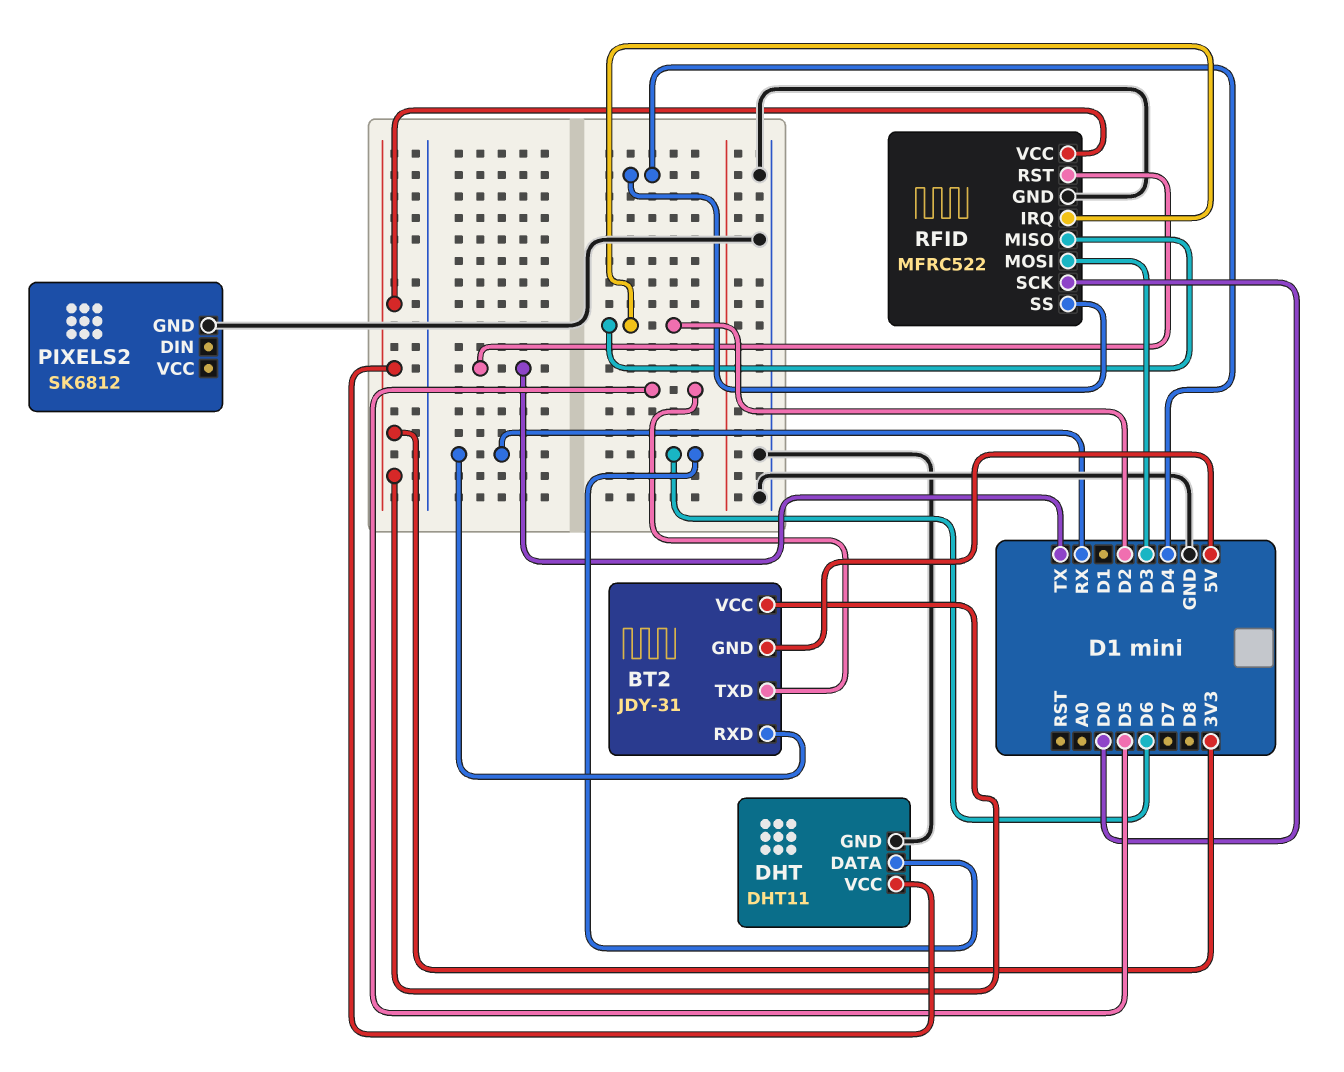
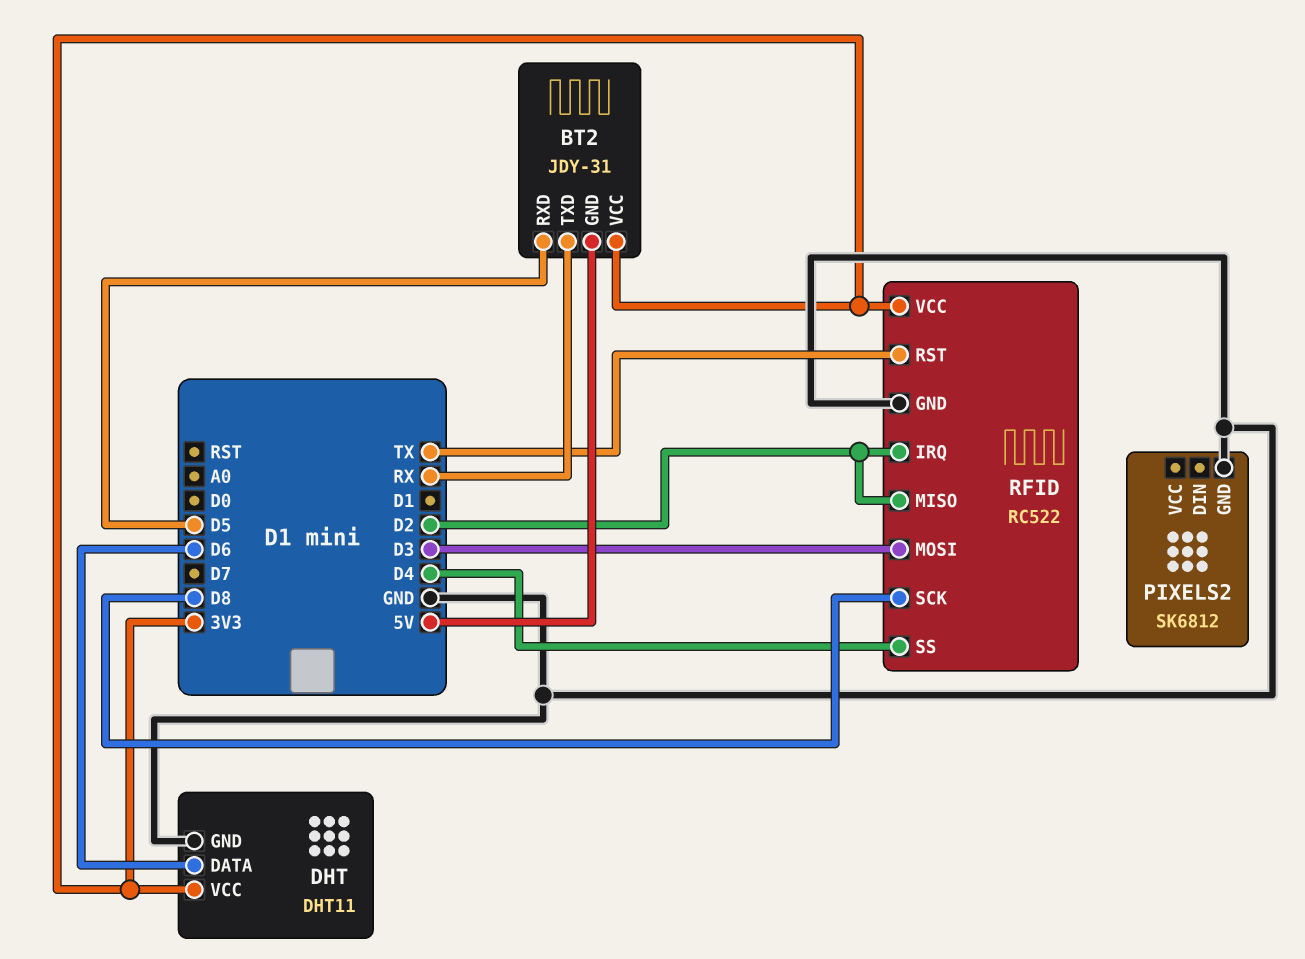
BT2 pin RXD: RX -> D5
BT2 pin TXD: D5 -> RX
RFID: MFRC522 -> RC522
RFID pin SCK: D0 -> D8

